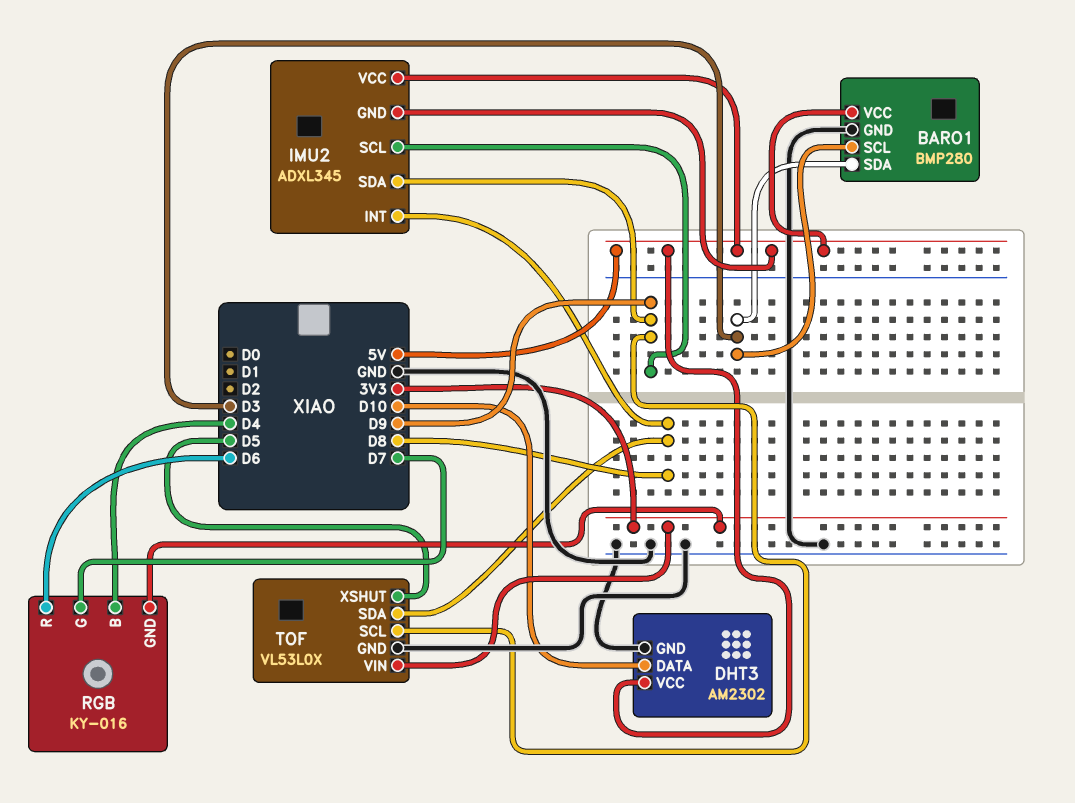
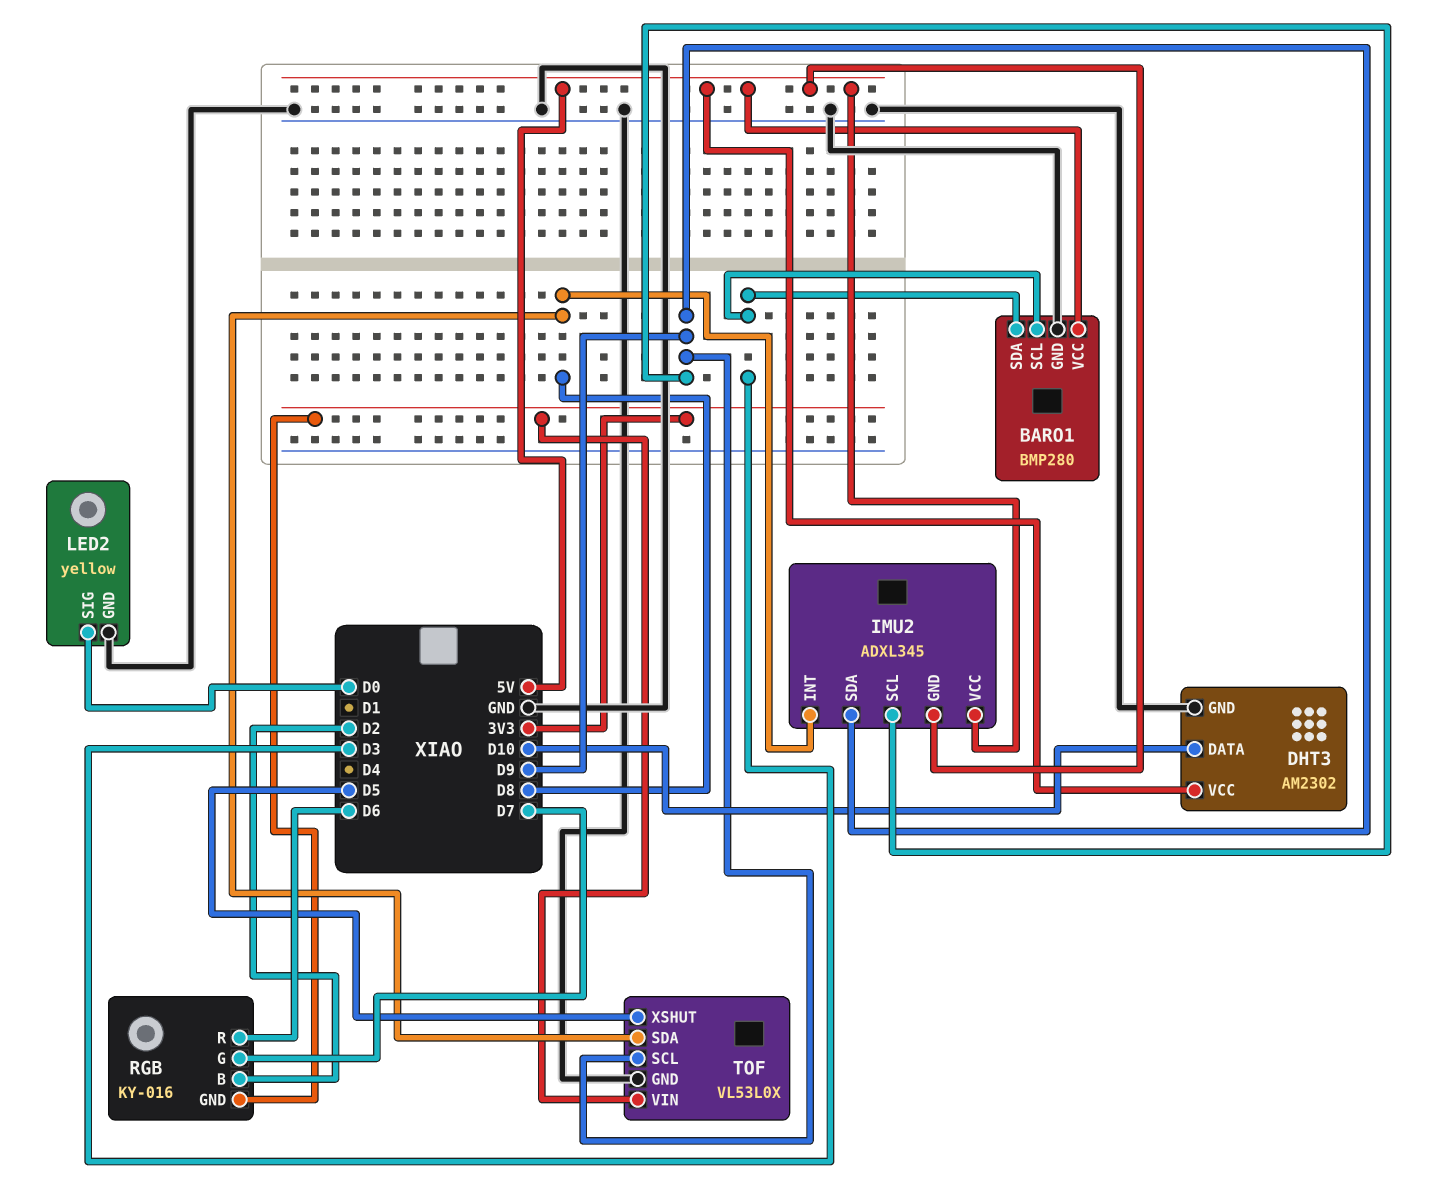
LED2: none -> yellow
LED2 pin GND: none -> GND
LED2 pin SIG: none -> D0
RGB pin B: D4 -> D2

